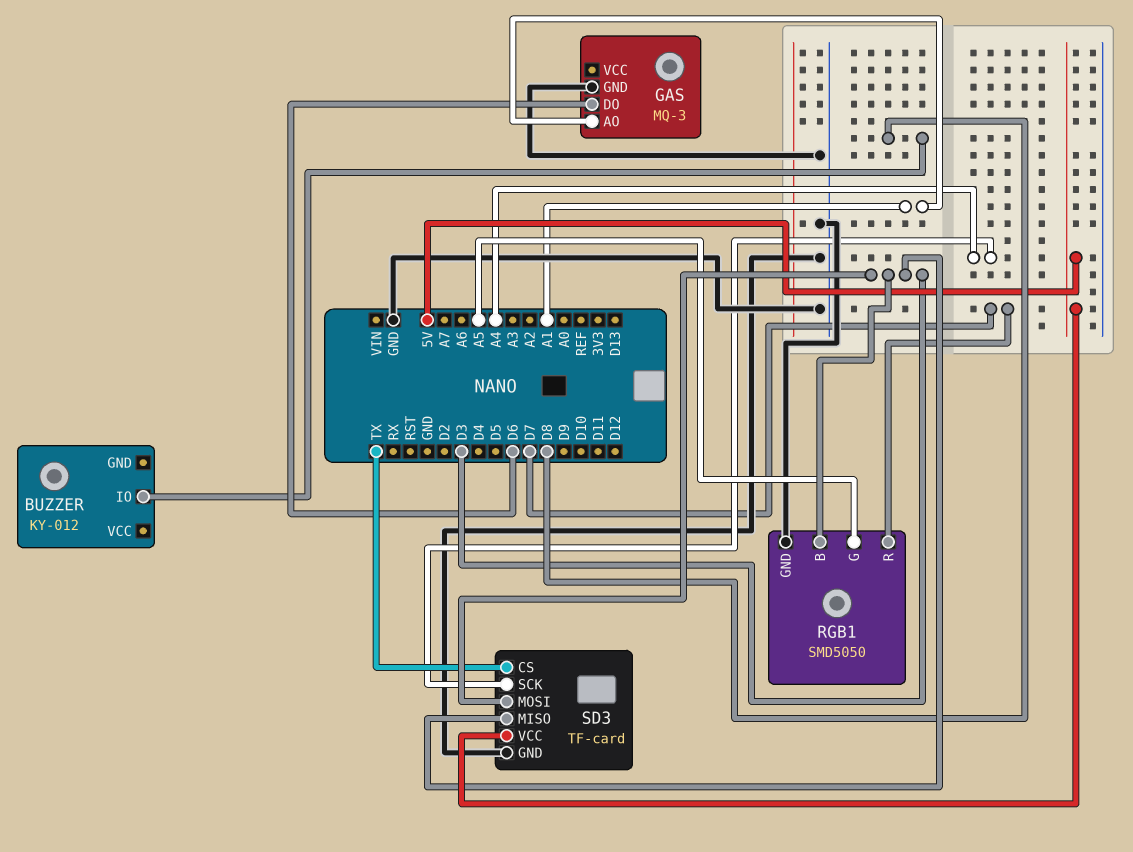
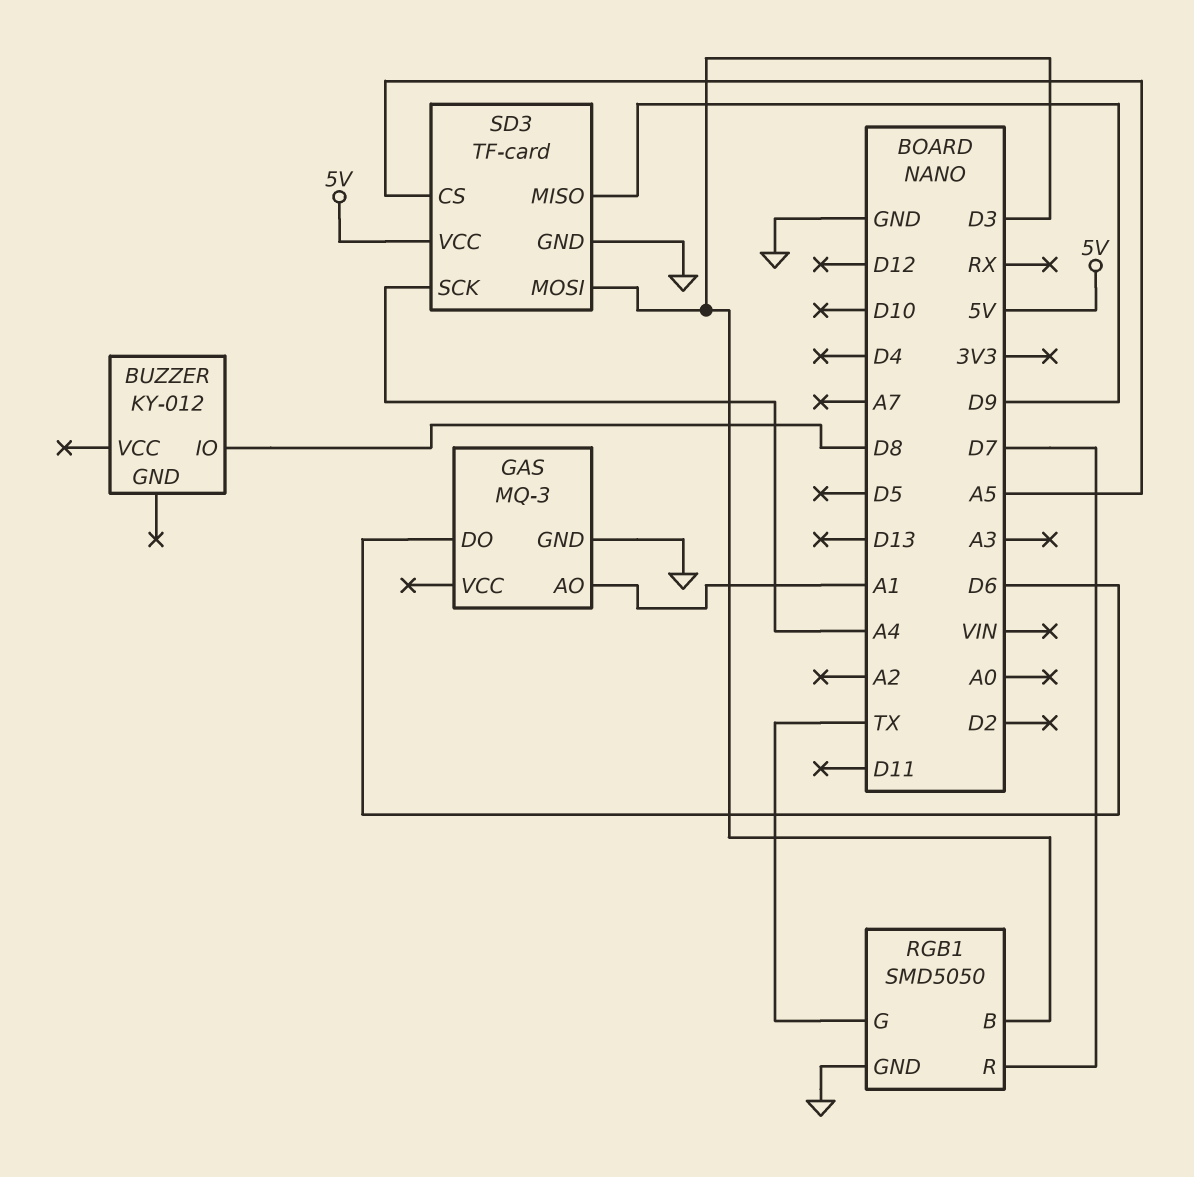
RGB1 pin G: A5 -> TX
SD3 pin CS: TX -> A5
SD3 pin MISO: D3 -> D9

